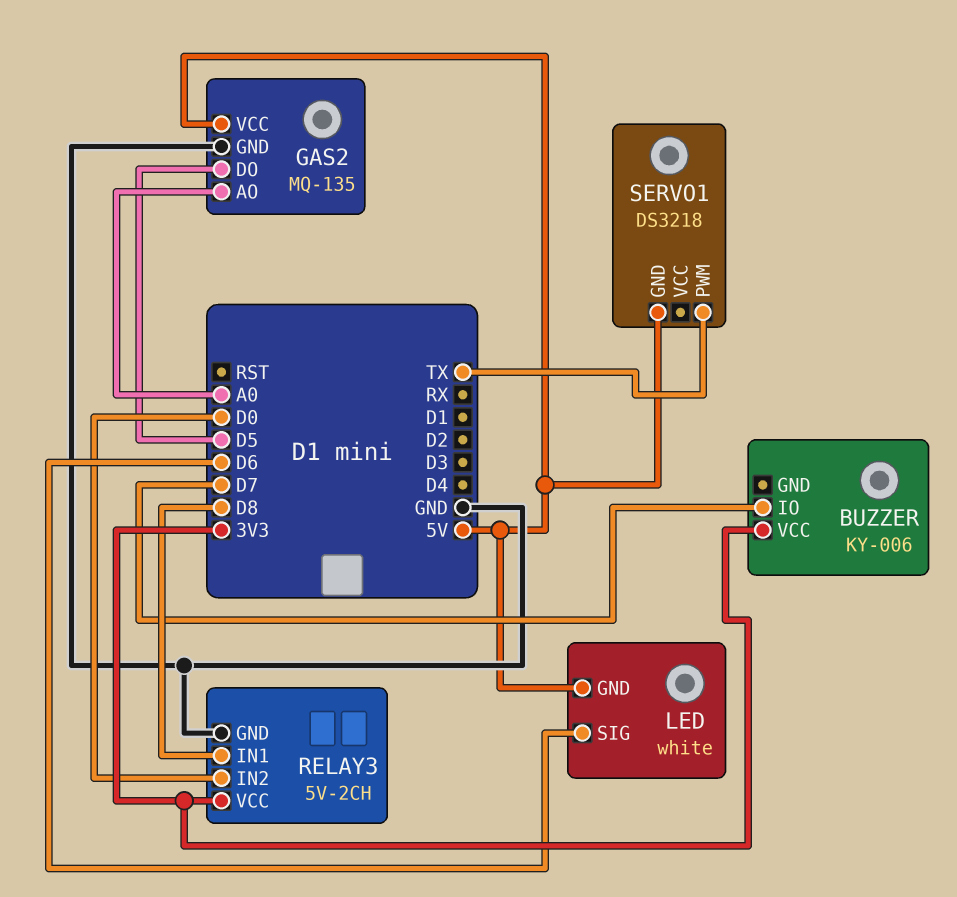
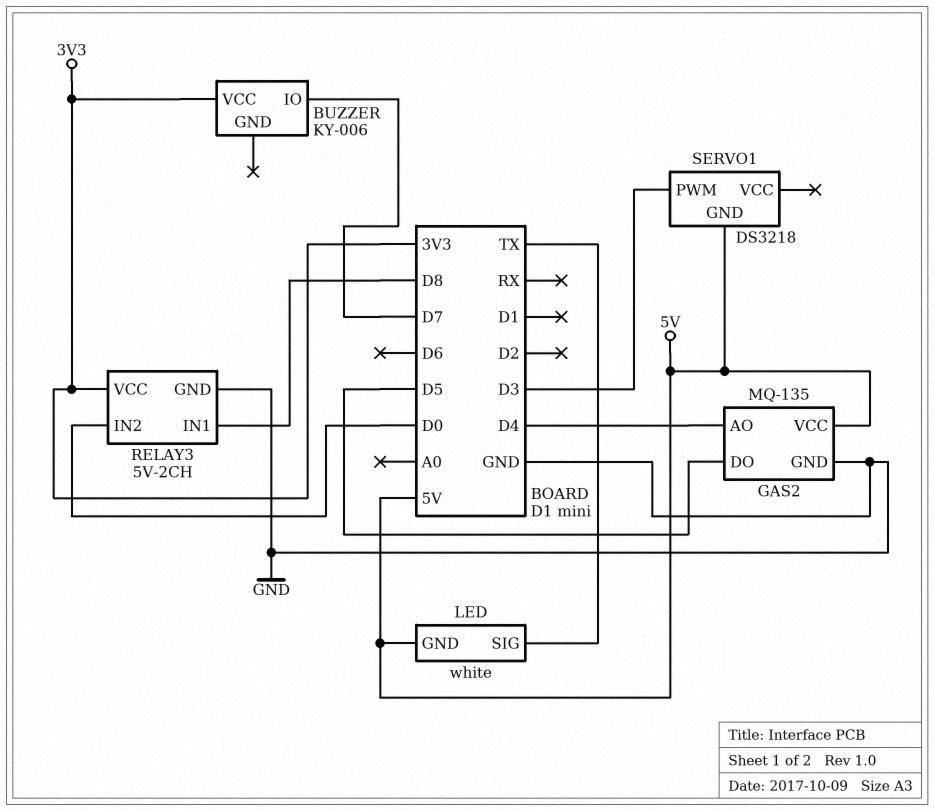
GAS2 pin AO: A0 -> D4
LED pin SIG: D6 -> TX
SERVO1 pin PWM: TX -> D3

